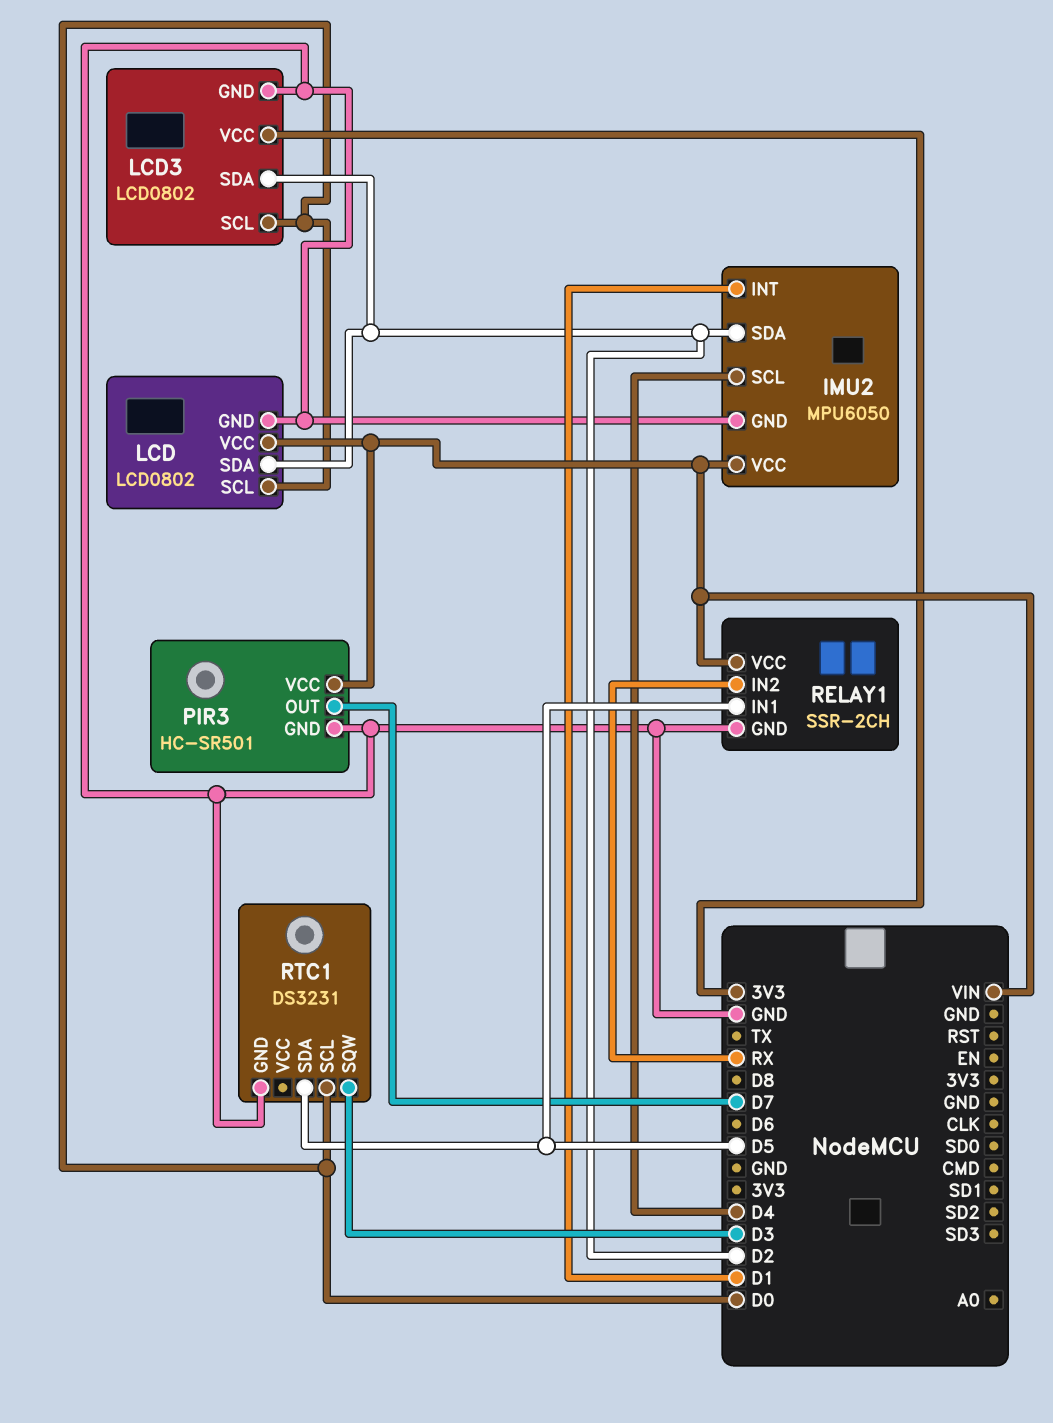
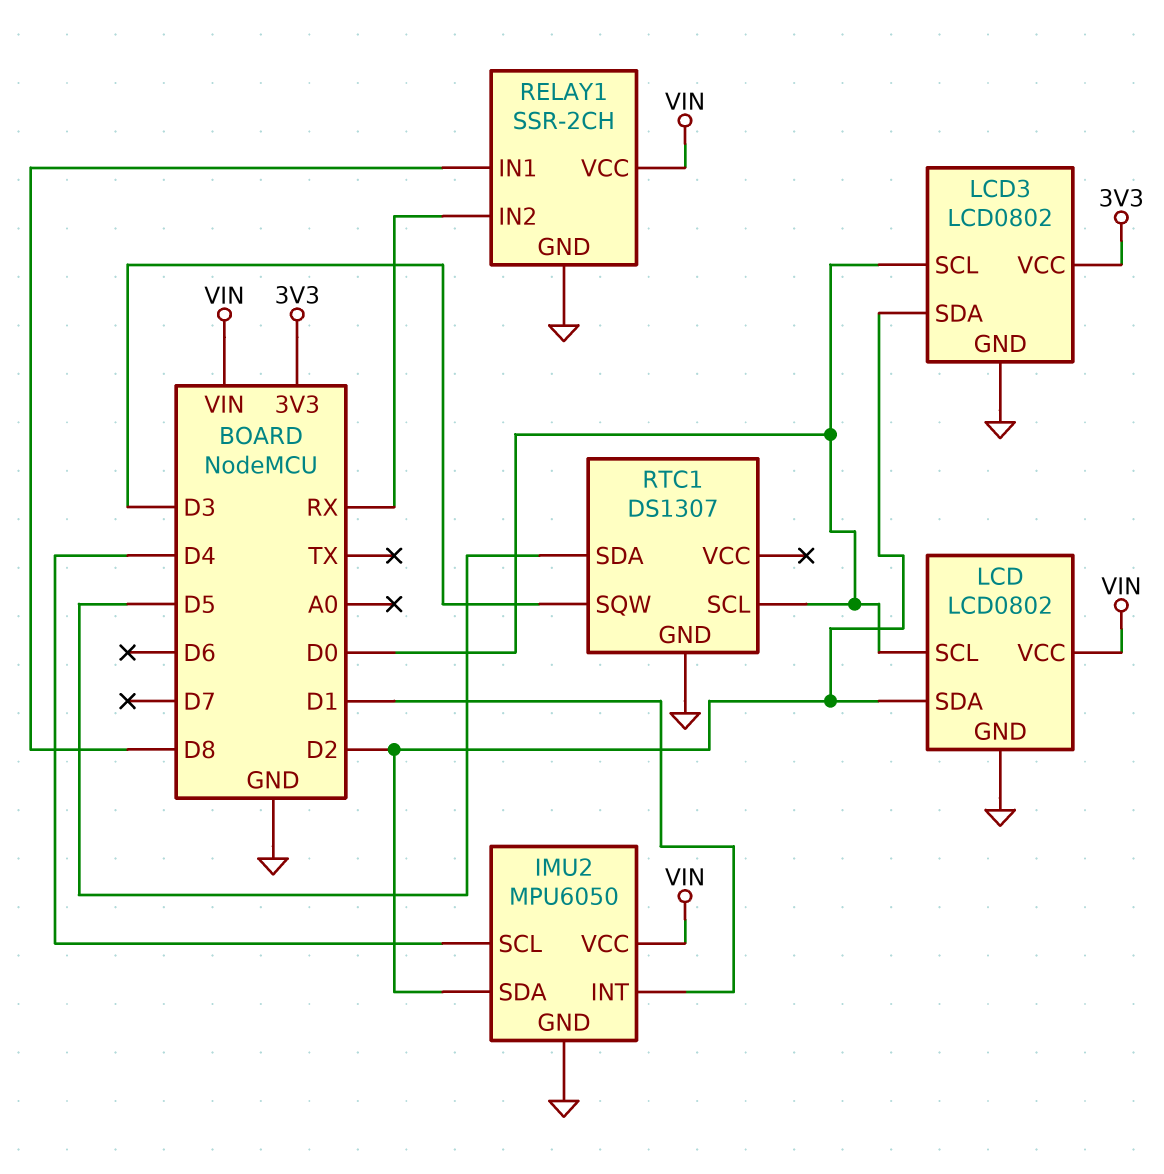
PIR3: HC-SR501 -> none
PIR3 pin GND: GND -> none
PIR3 pin OUT: D7 -> none
PIR3 pin VCC: VIN -> none
RELAY1 pin IN1: D5 -> D8
RTC1: DS3231 -> DS1307

